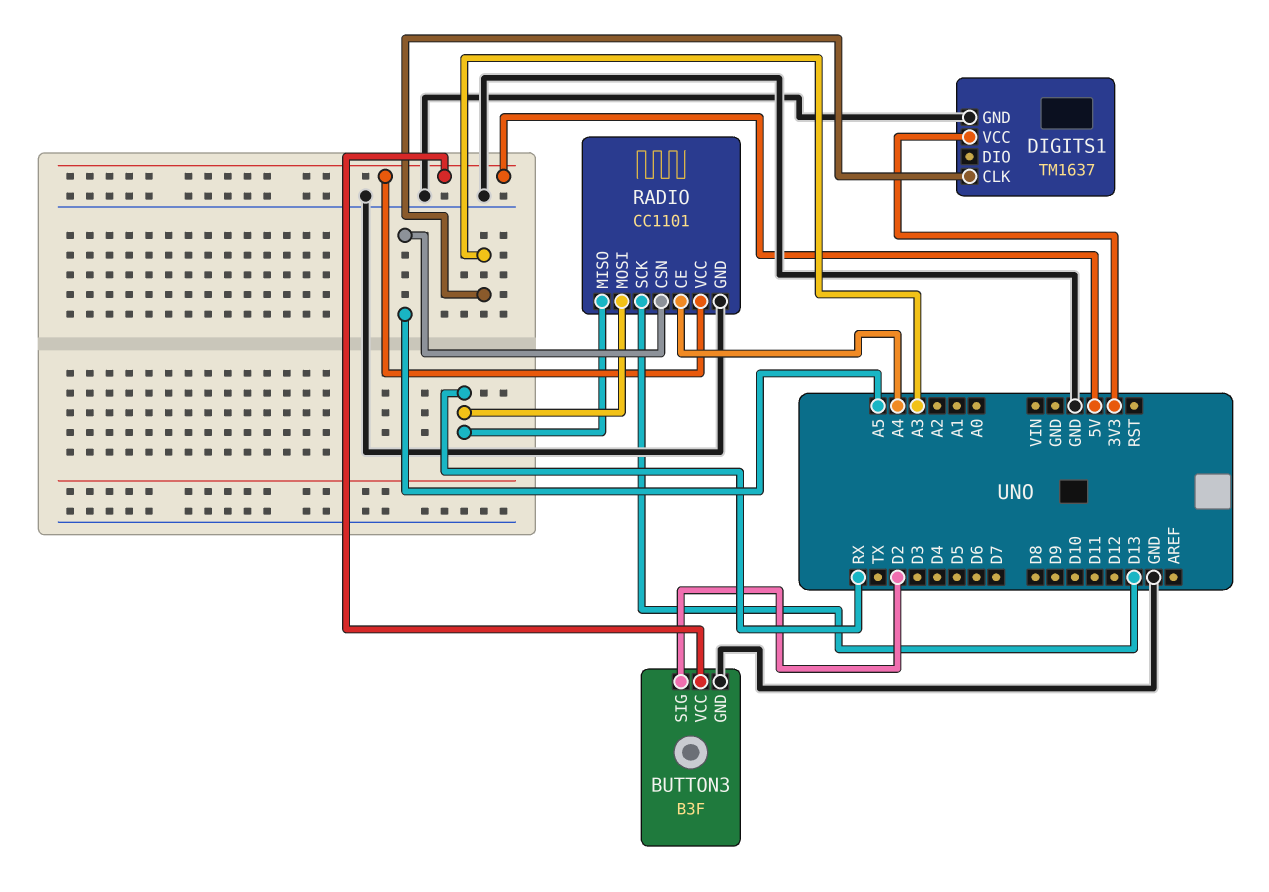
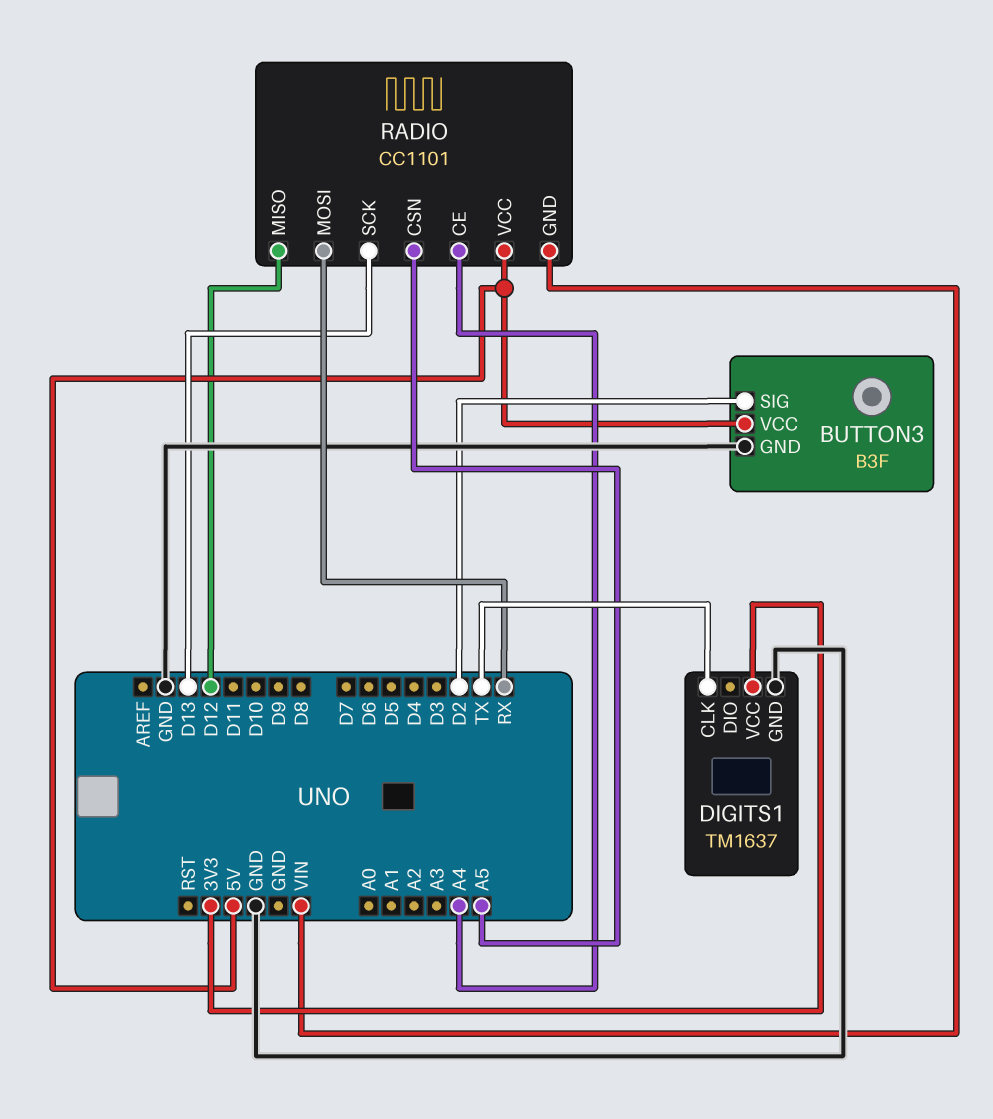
DIGITS1 pin CLK: A3 -> TX
RADIO pin GND: GND -> VIN
RADIO pin MISO: RX -> D12

